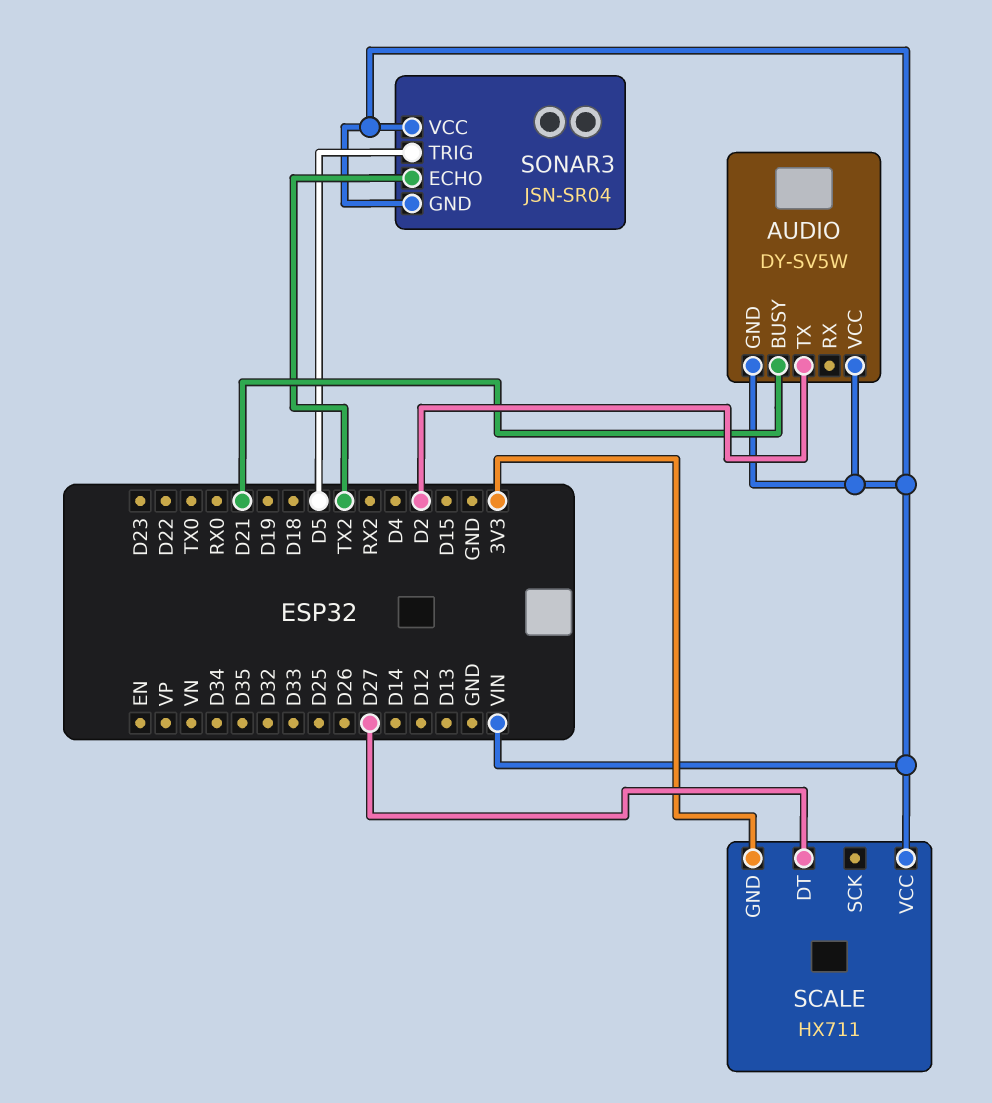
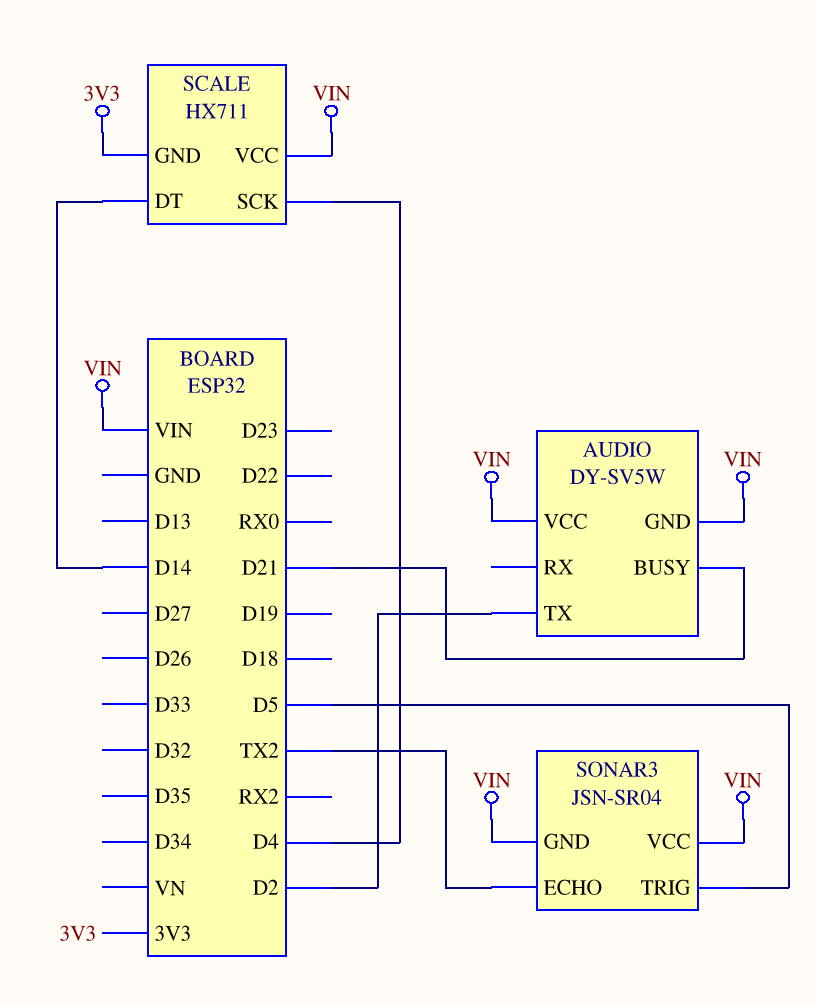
SCALE pin DT: D27 -> D14
SCALE pin SCK: none -> D4

